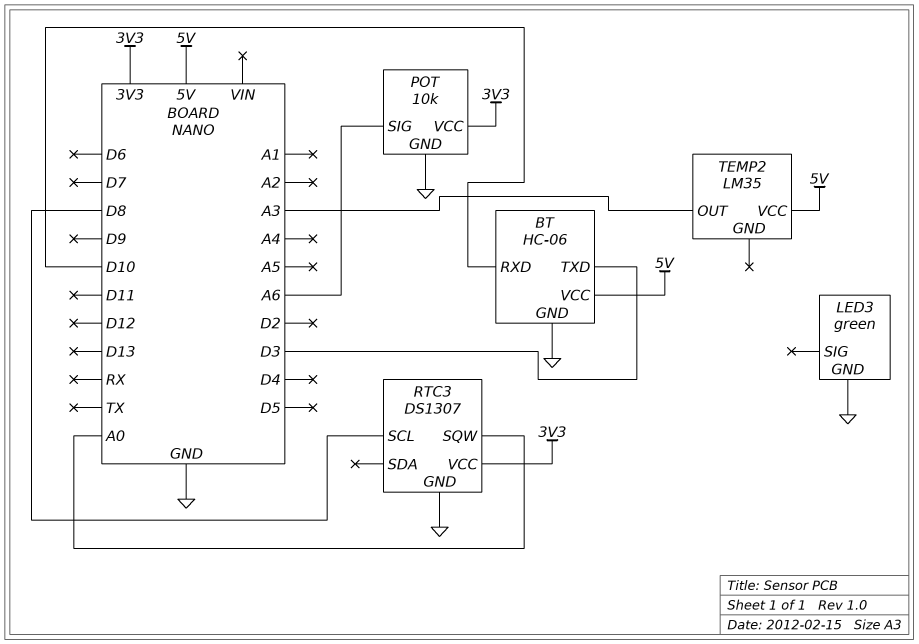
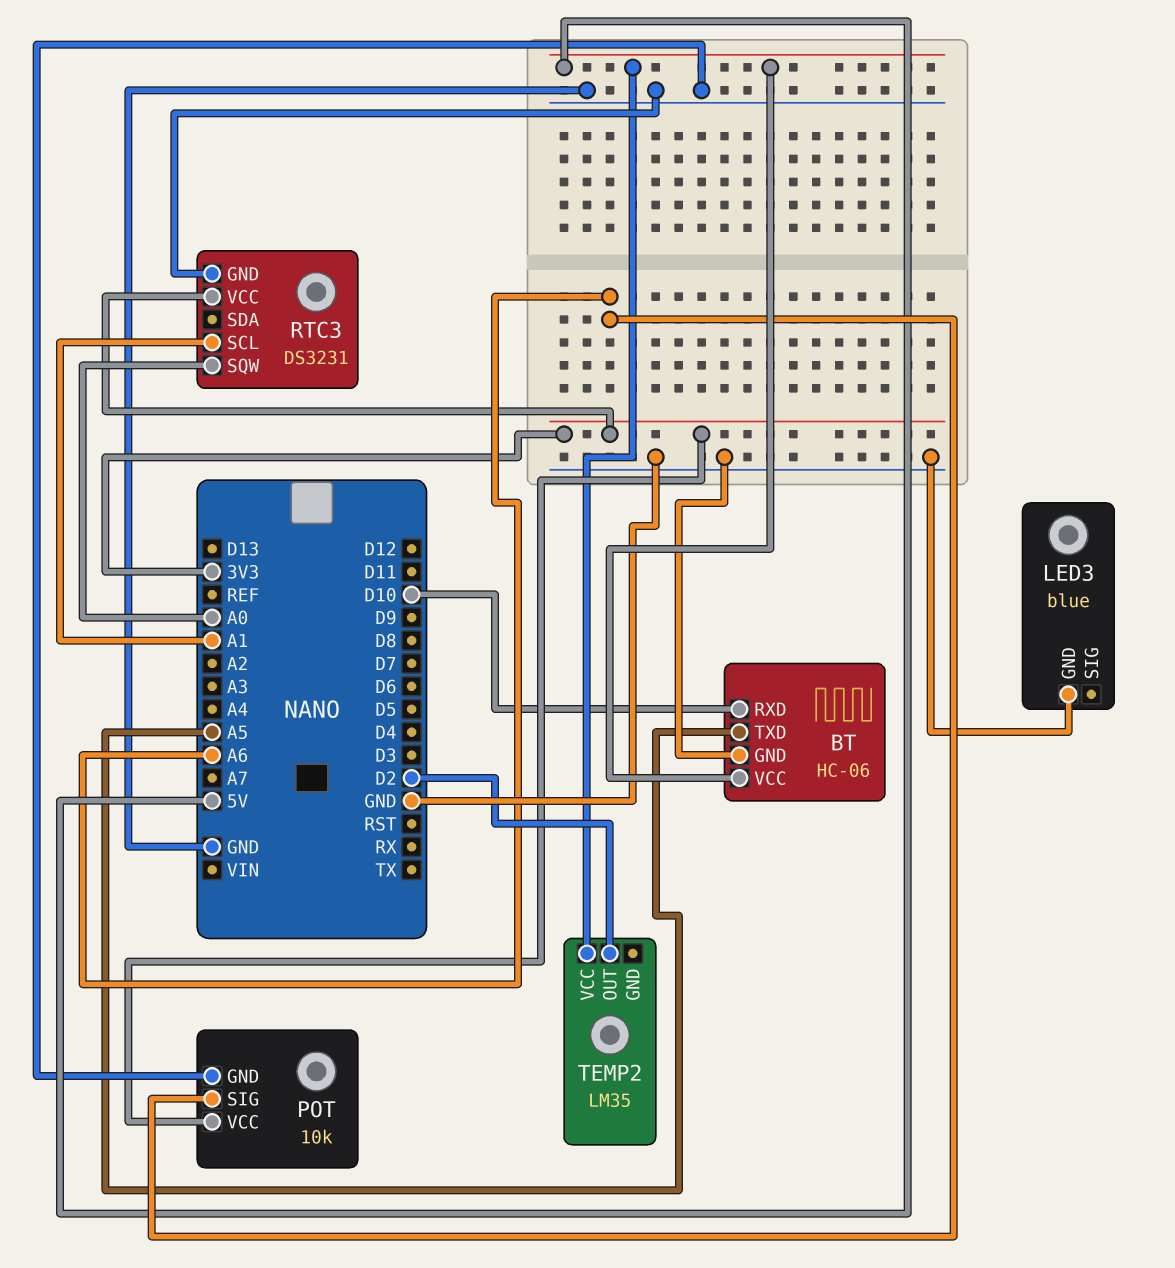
BT pin TXD: D3 -> A5
LED3: green -> blue
RTC3: DS1307 -> DS3231
RTC3 pin SCL: D8 -> A1
TEMP2 pin OUT: A3 -> D2

